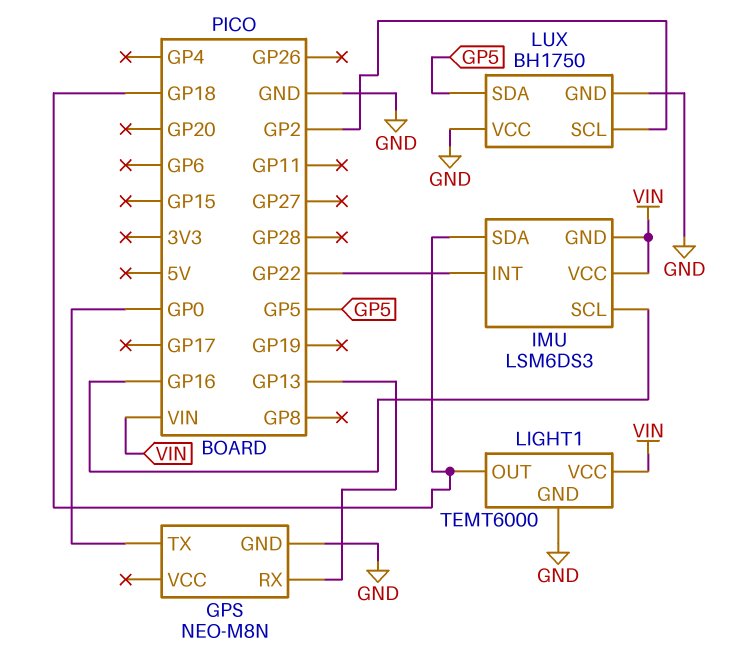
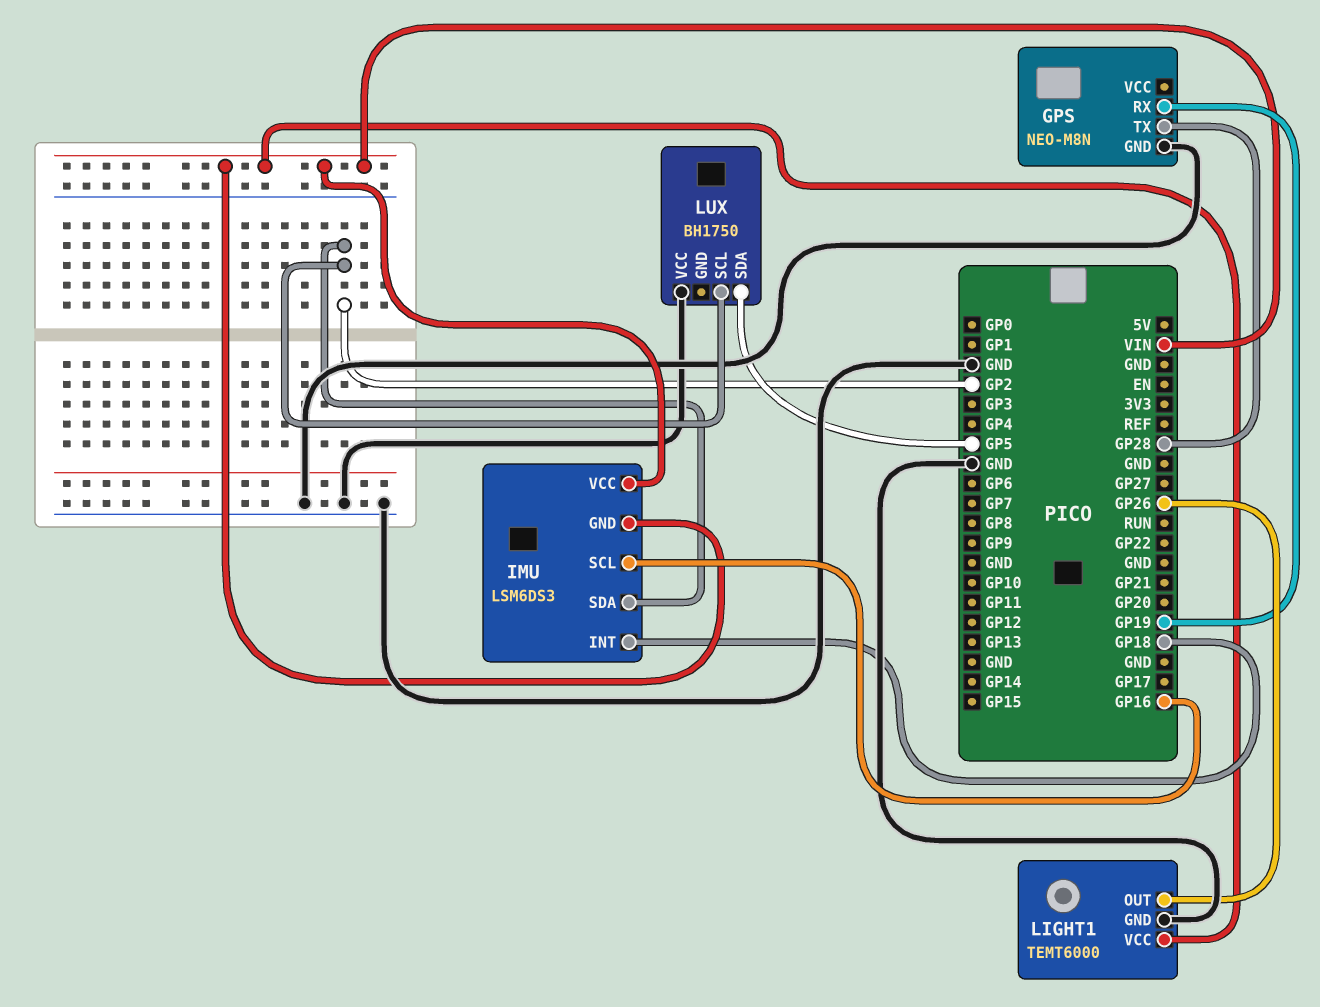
GPS pin RX: GP13 -> GP19
GPS pin TX: GP0 -> GP28
IMU pin INT: GP22 -> GP18
IMU pin SDA: GP18 -> GP2
LIGHT1 pin OUT: GP18 -> GP26
LUX pin GND: GND -> none

